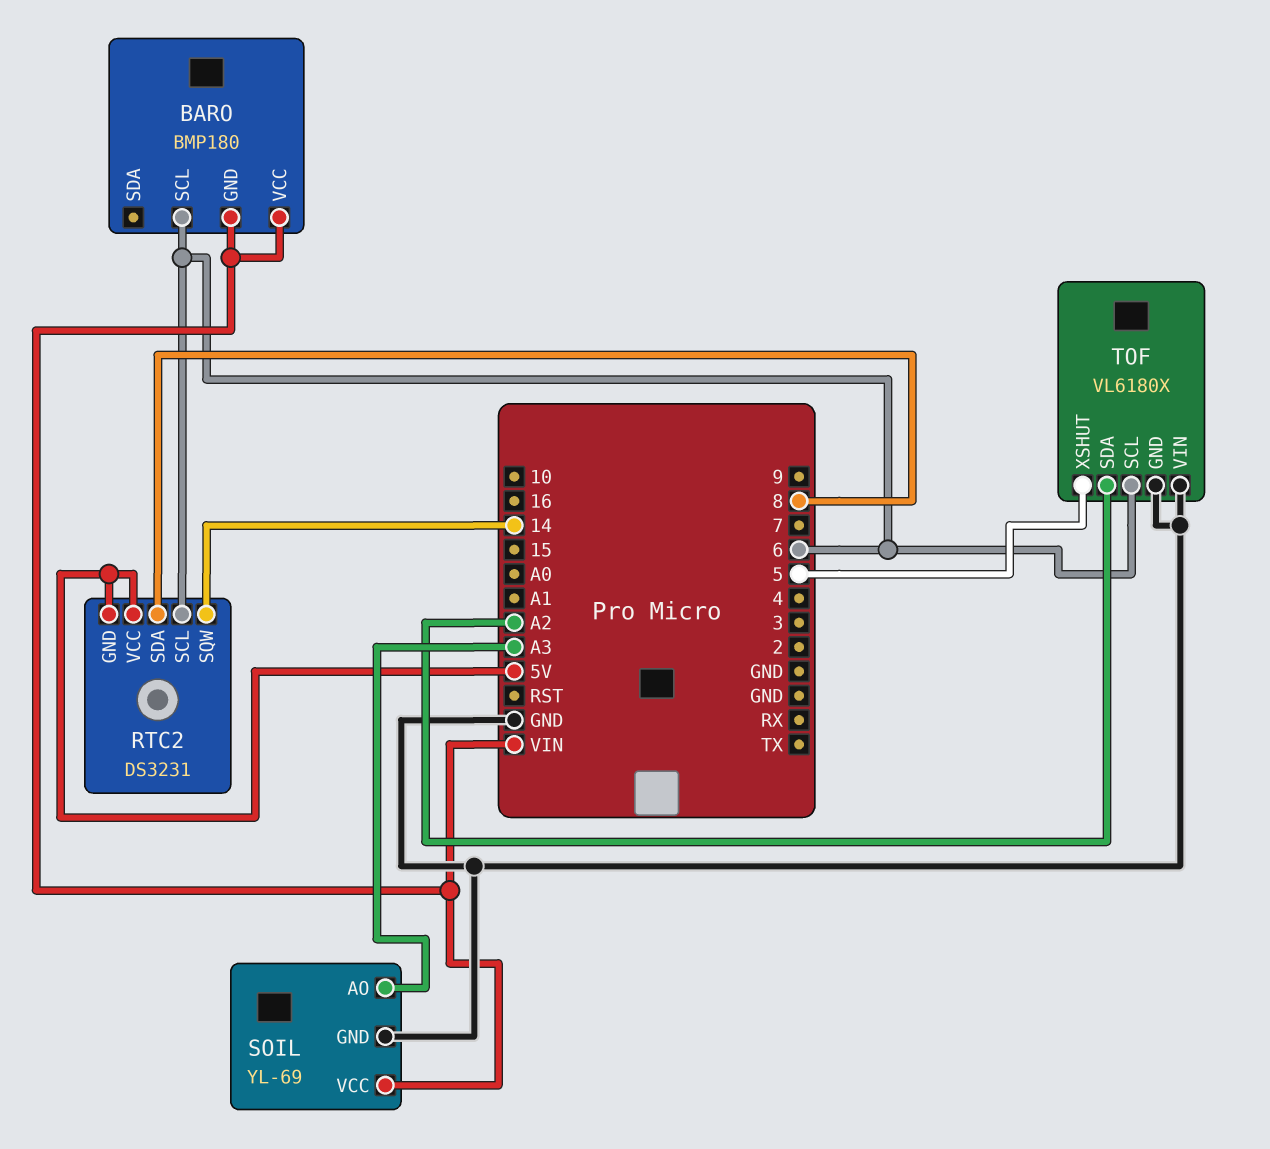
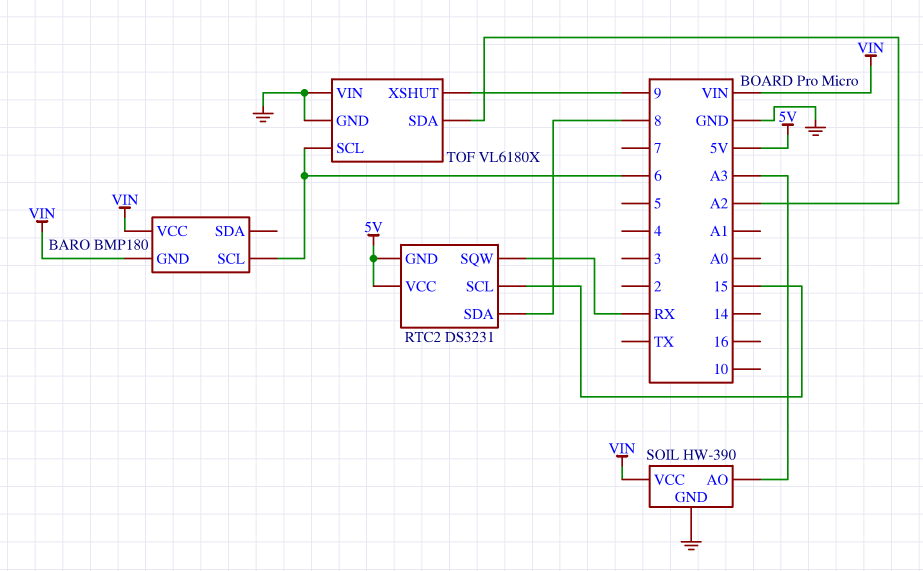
RTC2 pin SCL: 6 -> 15
RTC2 pin SQW: 14 -> RX
SOIL: YL-69 -> HW-390
TOF pin XSHUT: 5 -> 9

